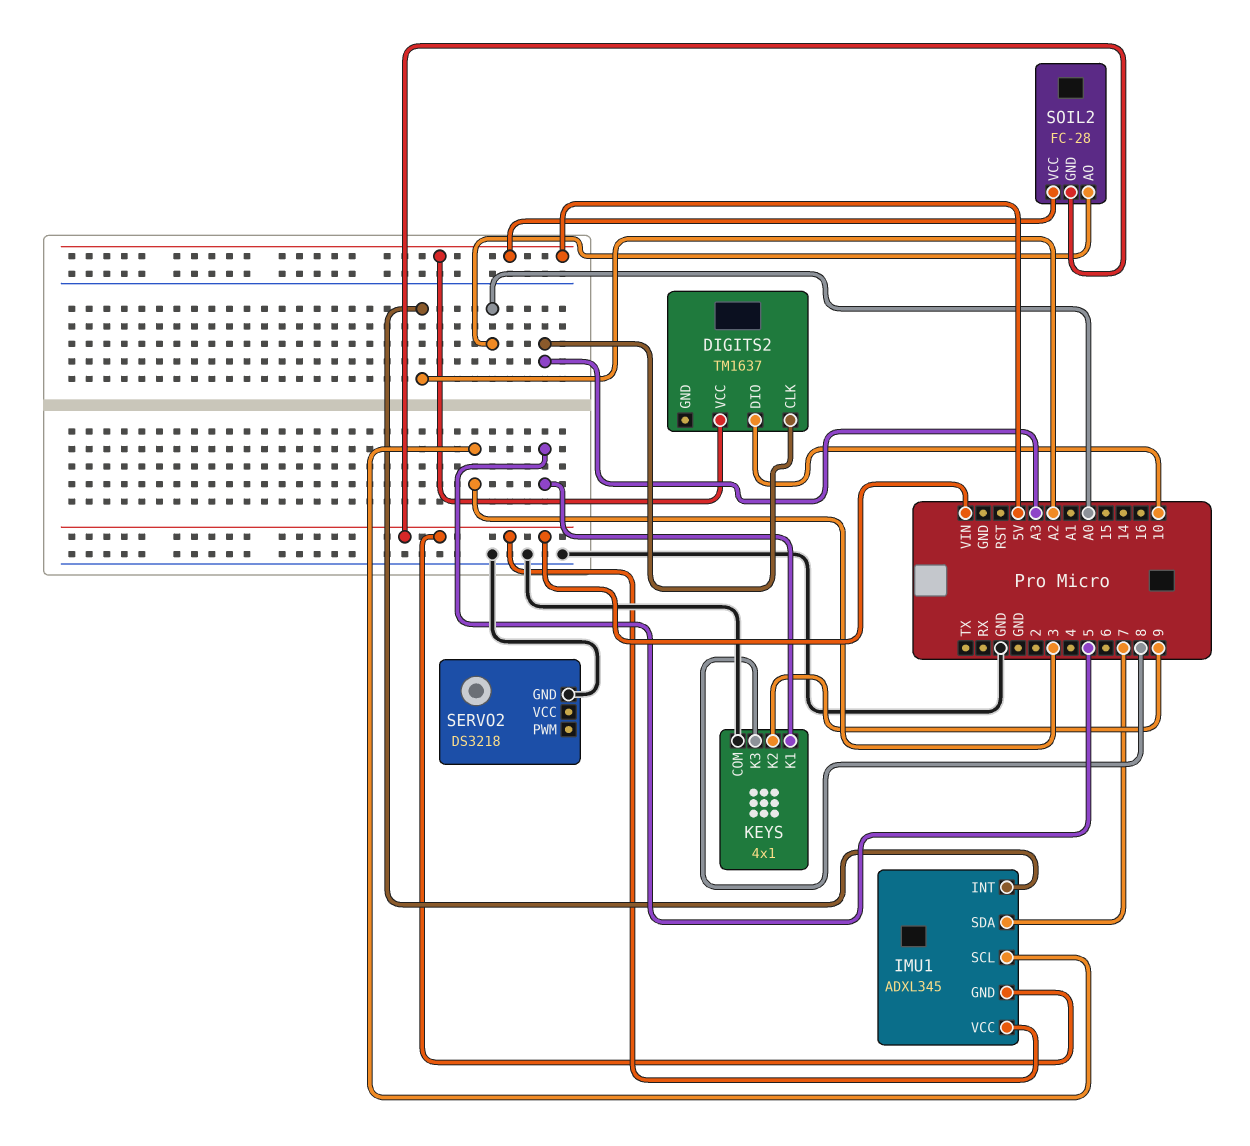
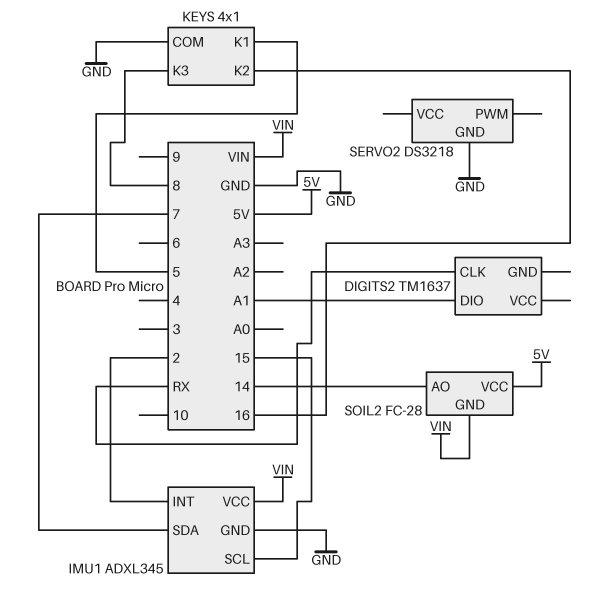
DIGITS2 pin CLK: A3 -> RX
DIGITS2 pin DIO: 10 -> A1
DIGITS2 pin VCC: 5V -> none
IMU1 pin GND: VIN -> GND
IMU1 pin INT: A2 -> 2
IMU1 pin SCL: 3 -> 15
KEYS pin K2: 9 -> 16
SOIL2 pin AO: A0 -> 14

